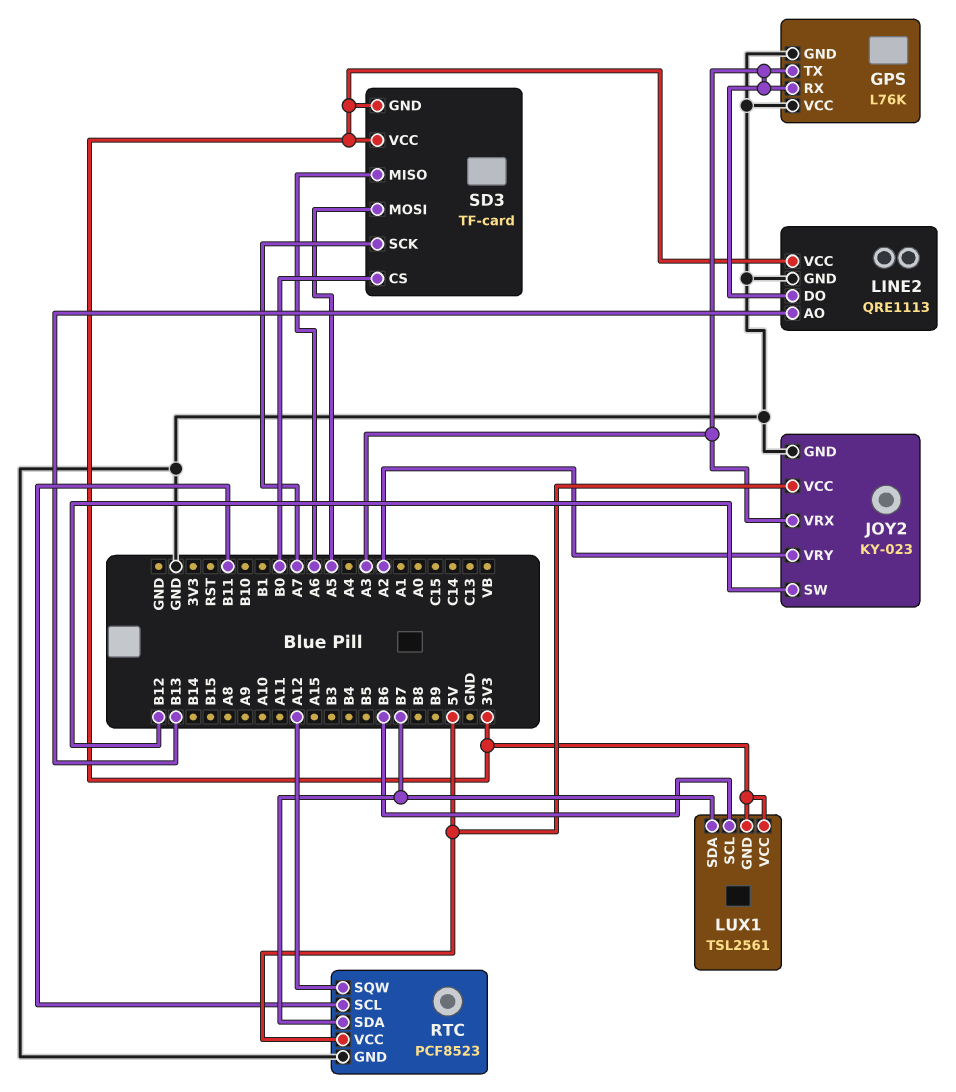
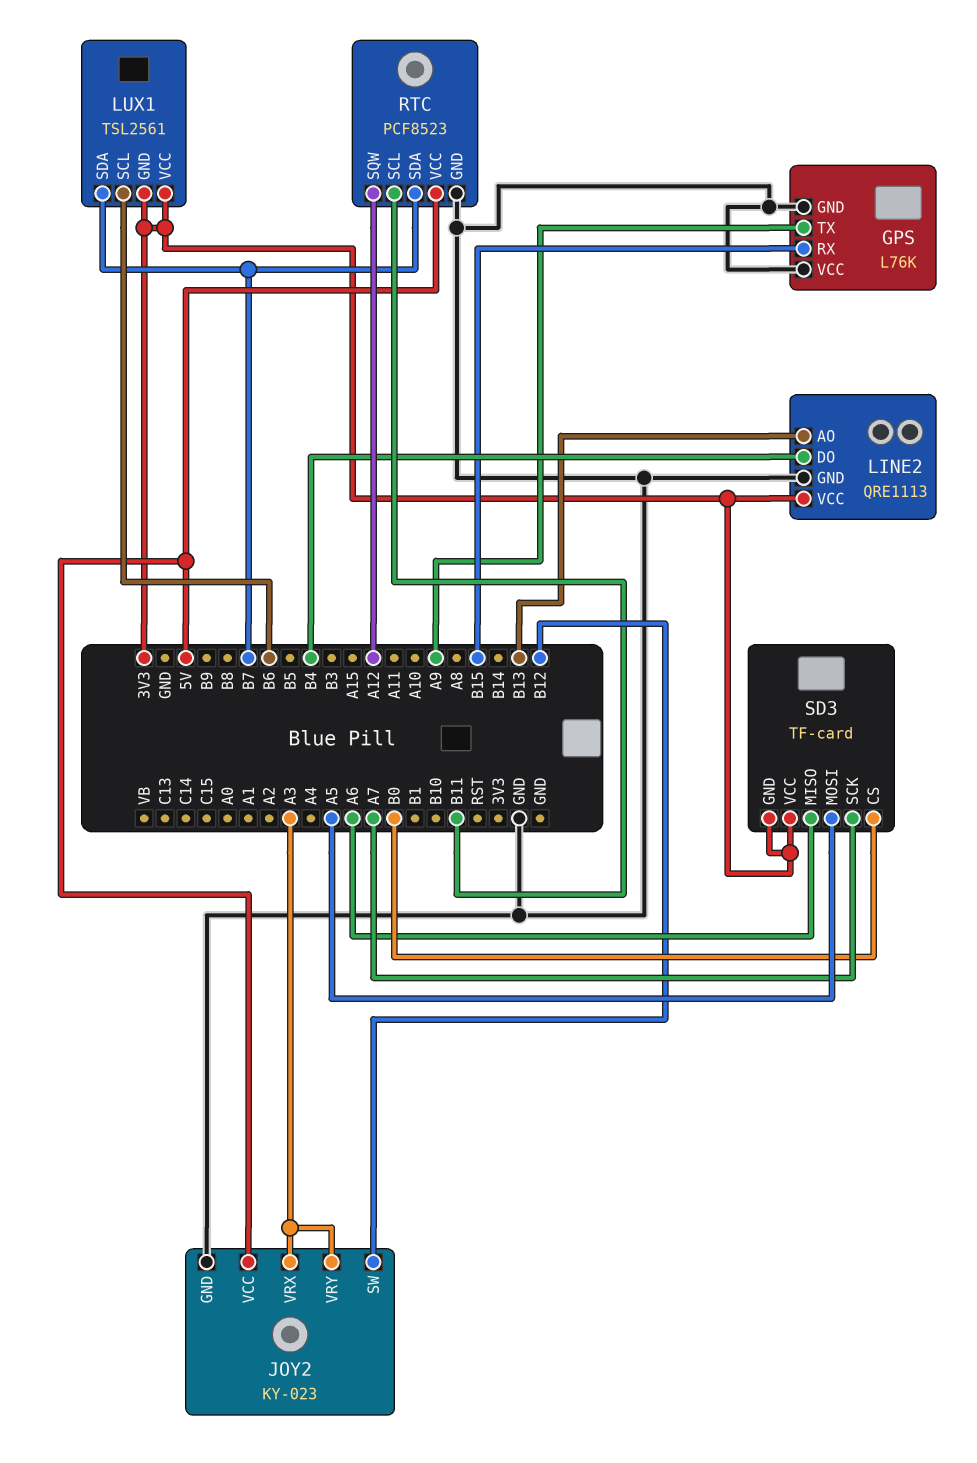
GPS pin RX: A3 -> B15
GPS pin TX: A3 -> A9
JOY2 pin VRY: A2 -> A3
LINE2 pin DO: A3 -> B4

